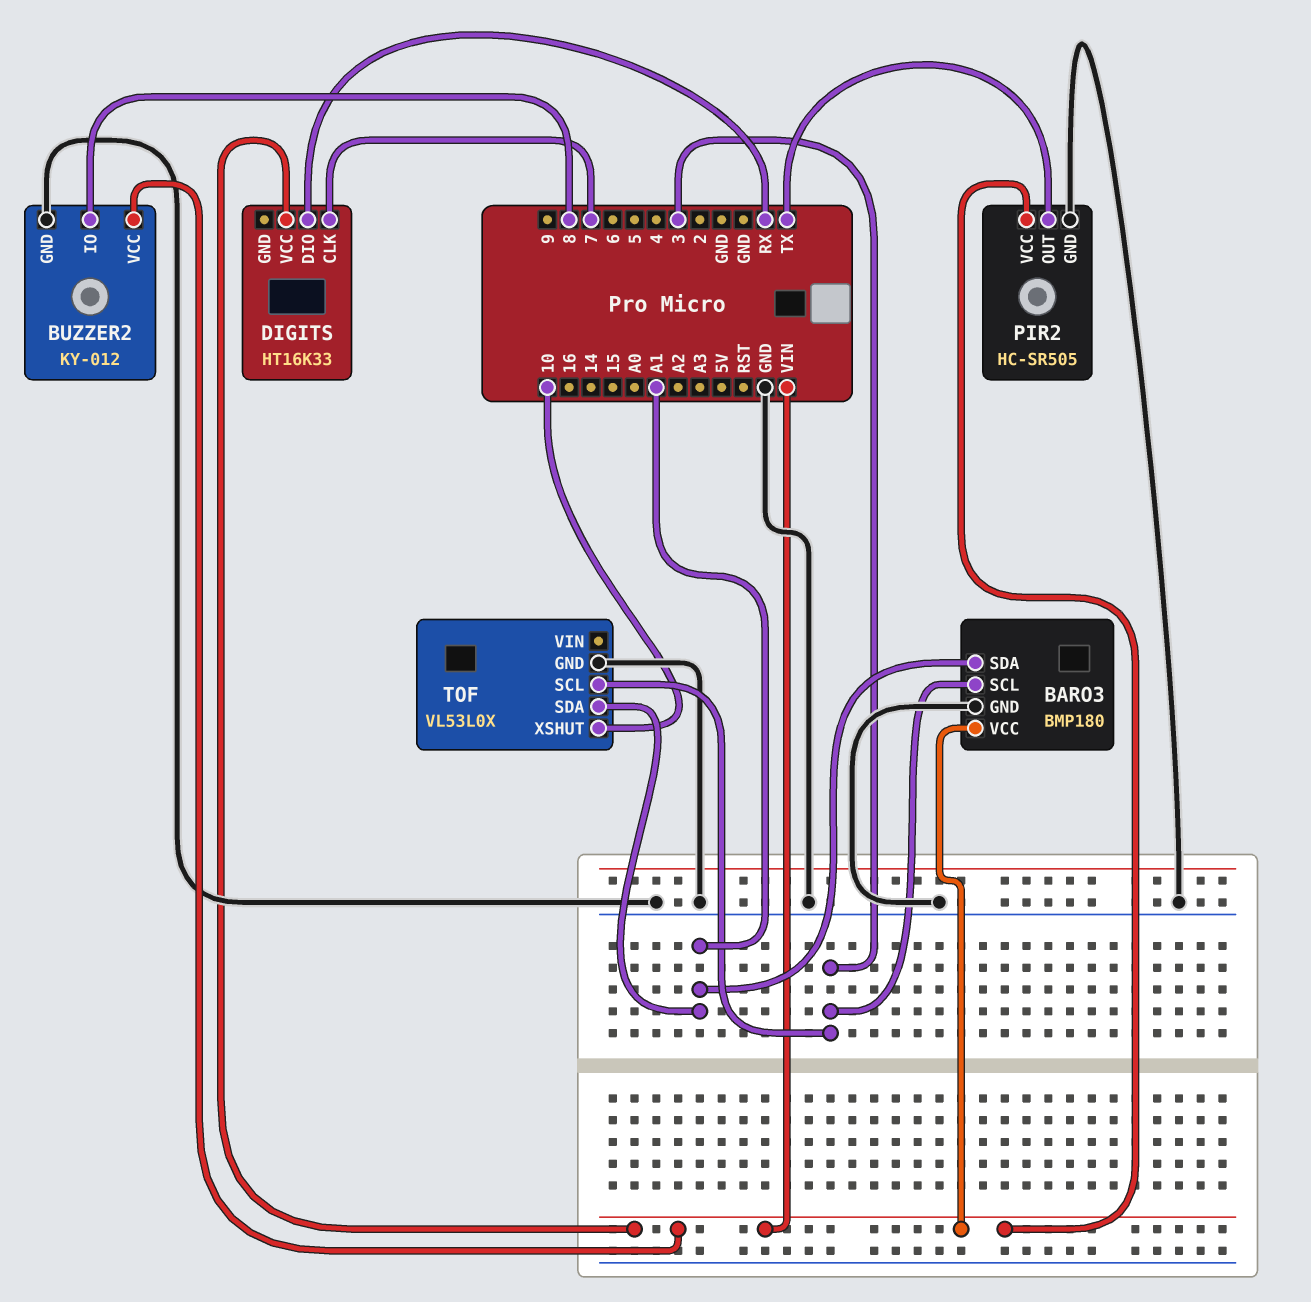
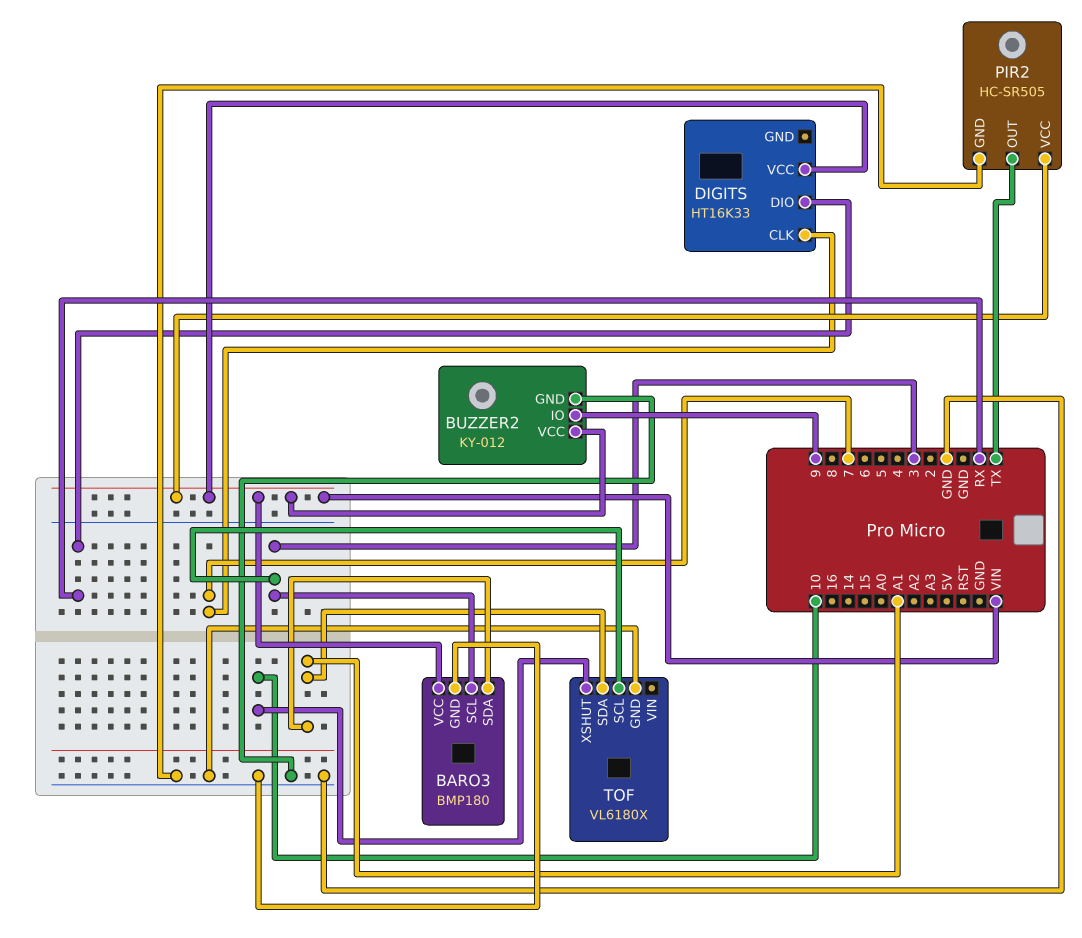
BUZZER2 pin IO: 8 -> 9
TOF: VL53L0X -> VL6180X

